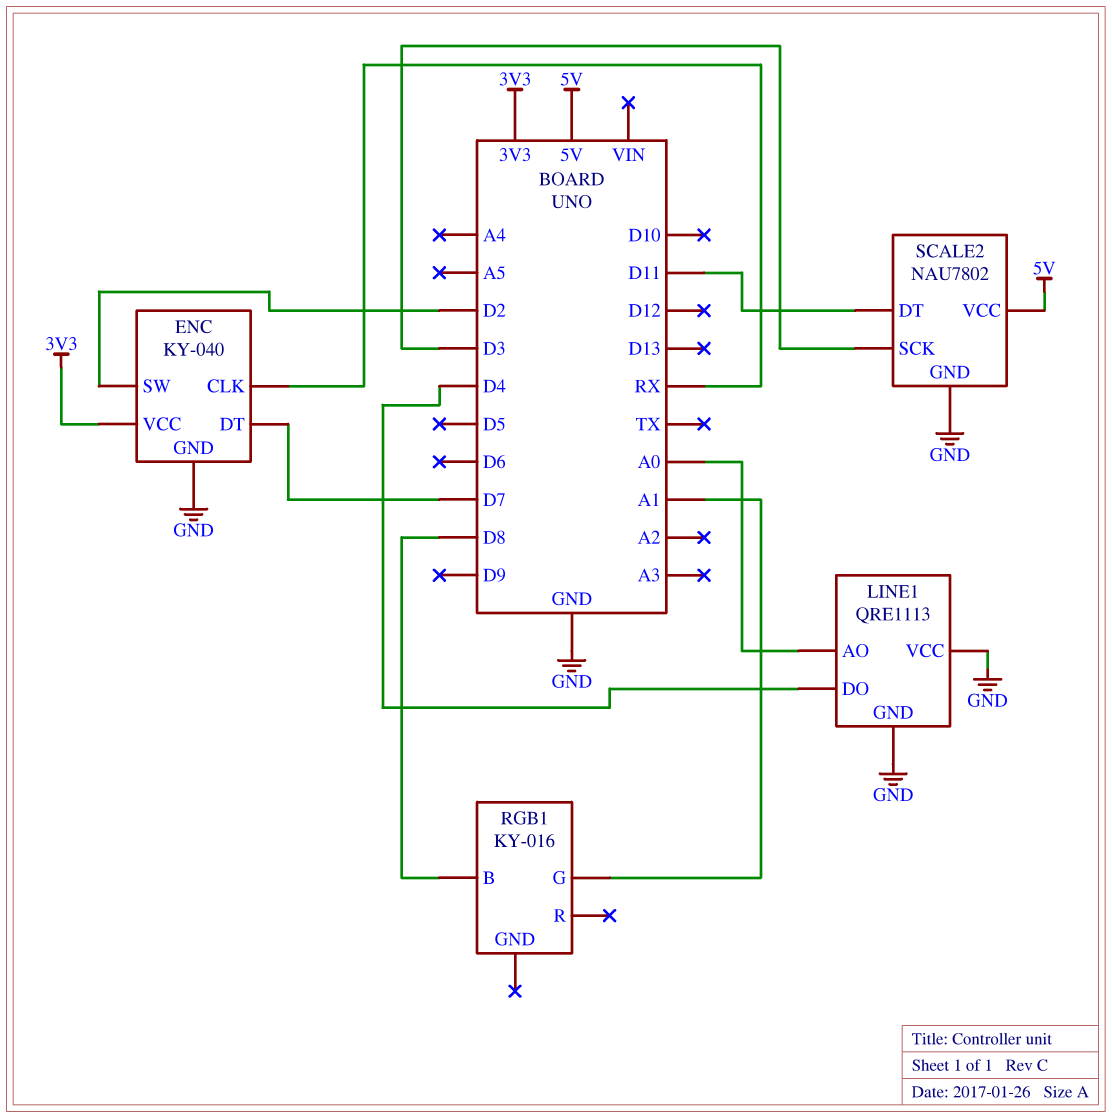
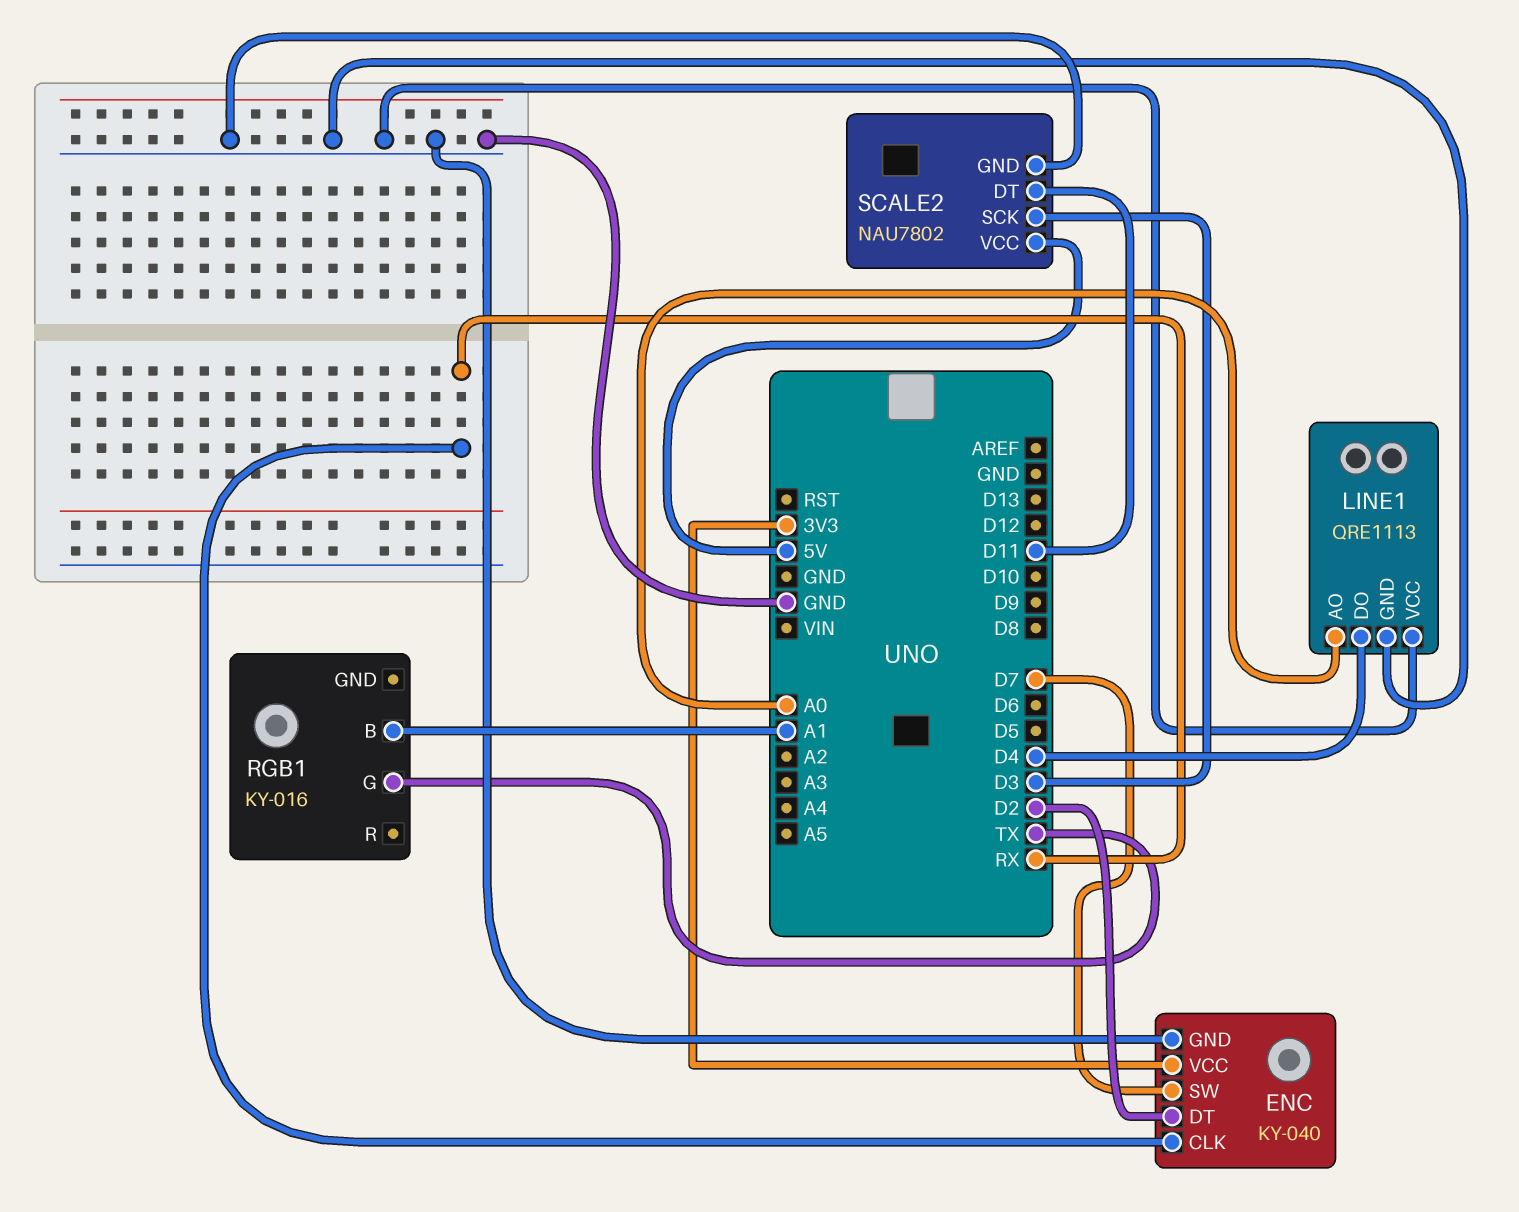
ENC pin DT: D7 -> D2
ENC pin SW: D2 -> D7
RGB1 pin B: D8 -> A1
RGB1 pin G: A1 -> TX

